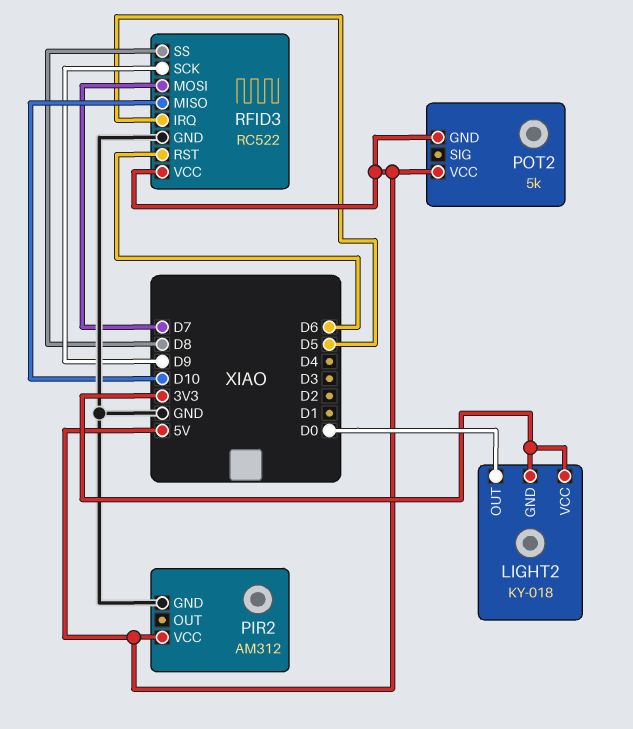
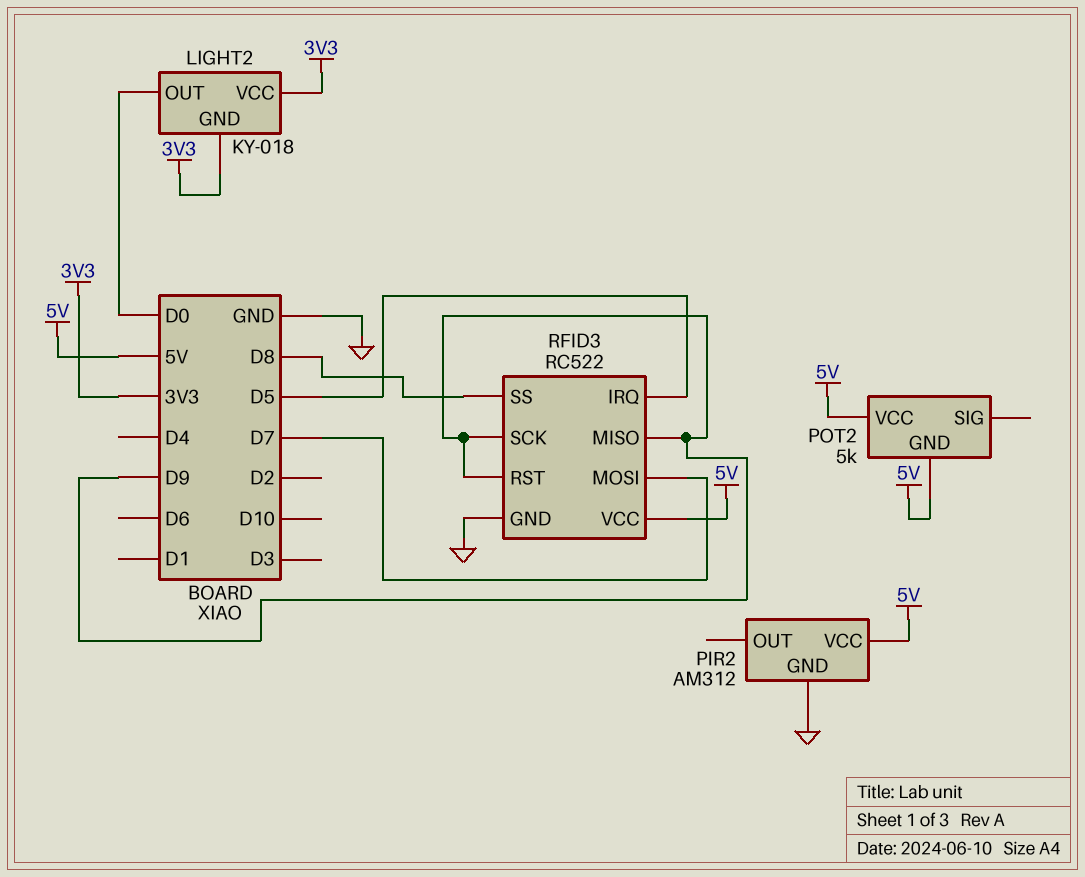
RFID3 pin MISO: D10 -> D9
RFID3 pin RST: D6 -> D9

